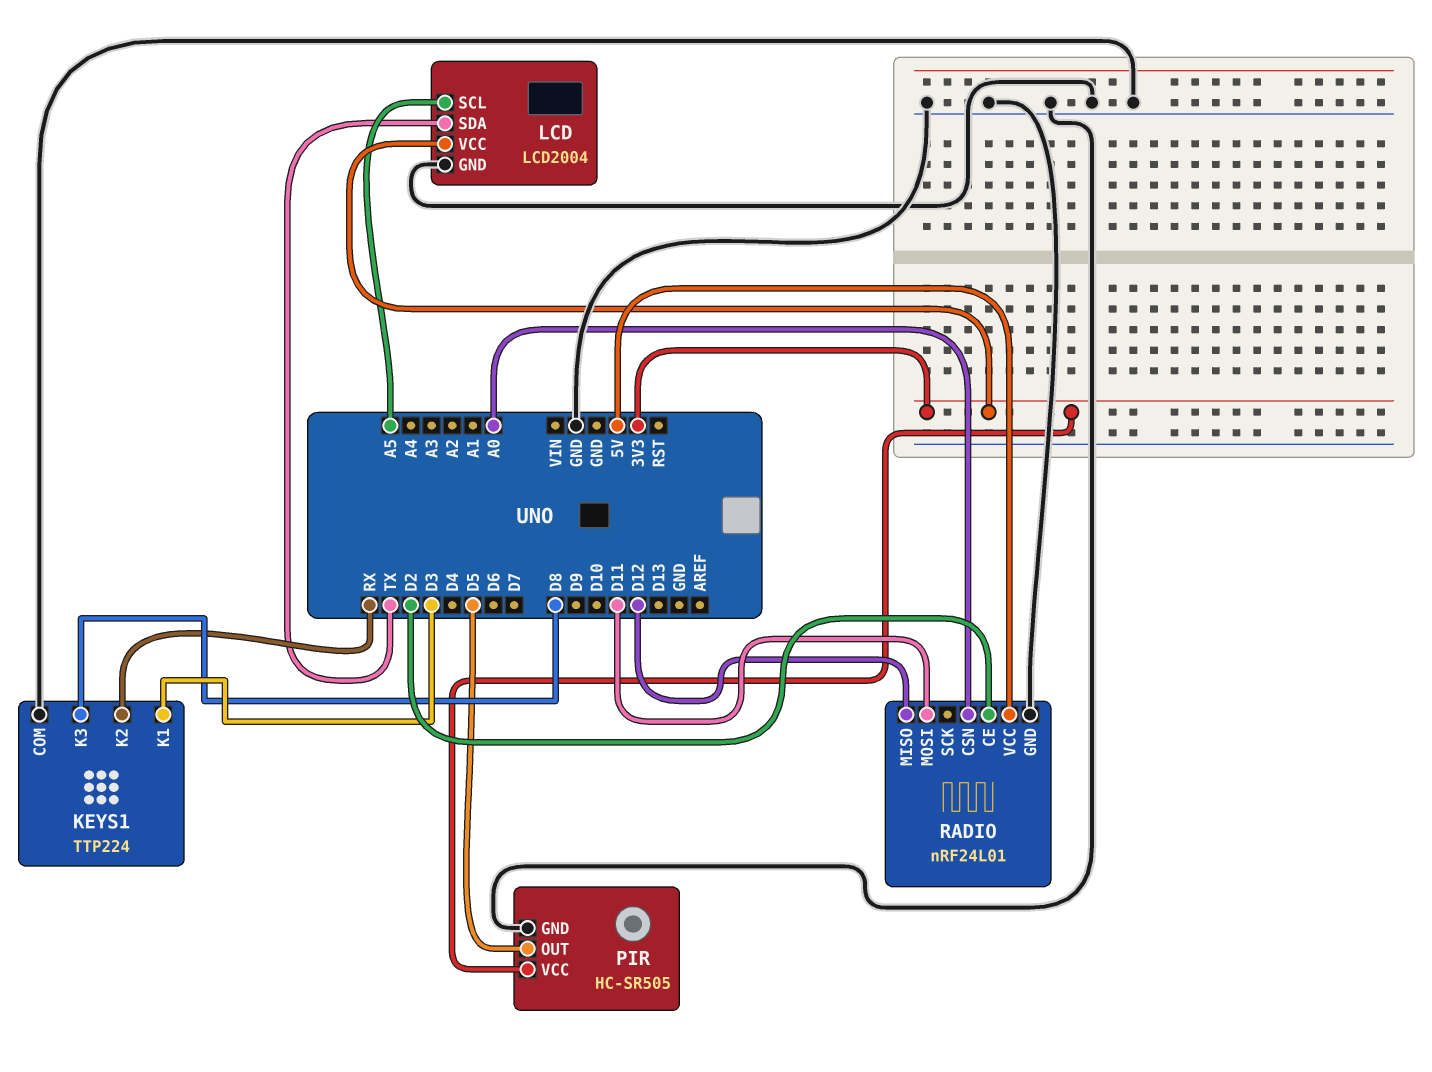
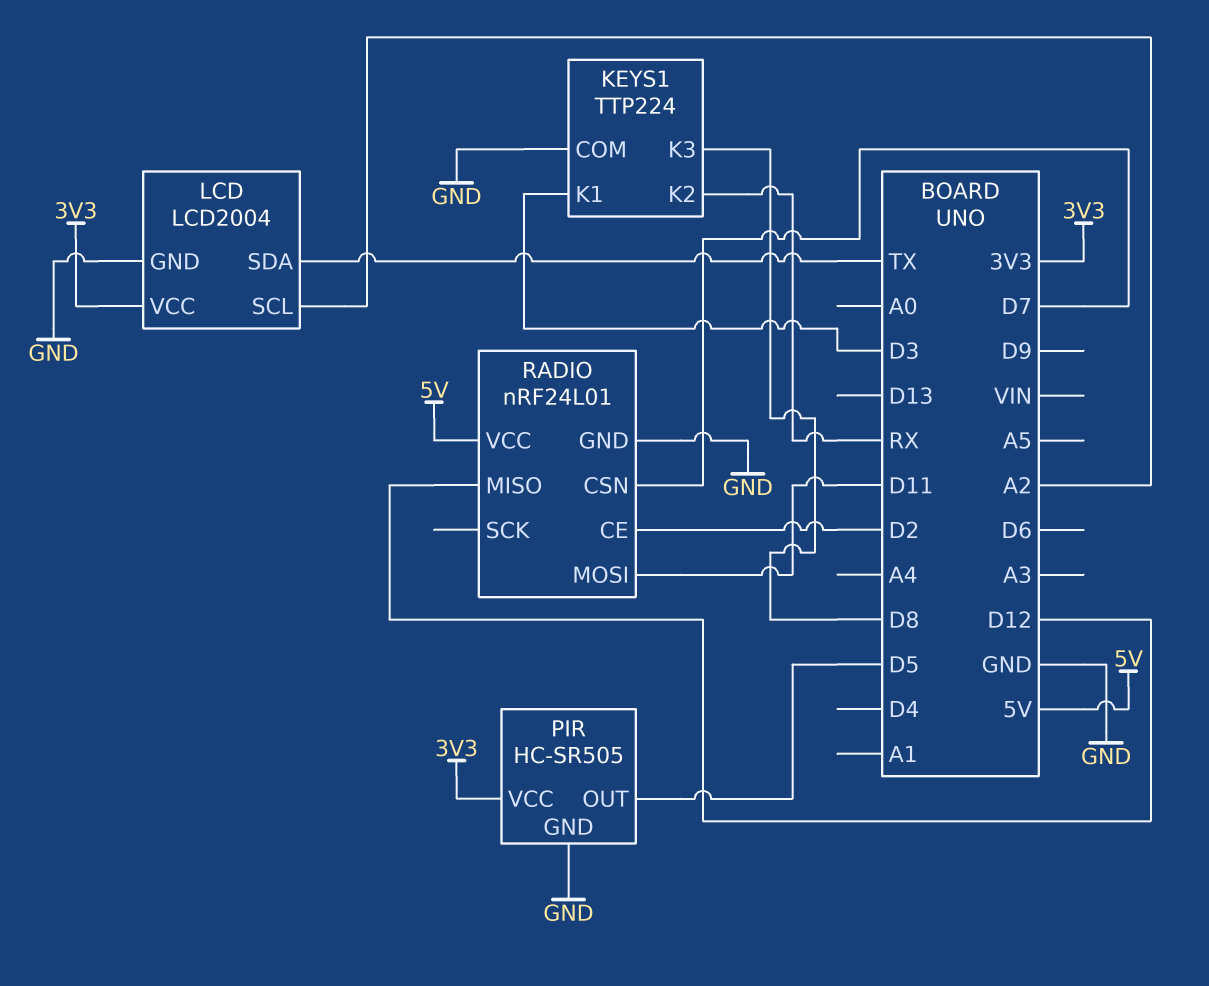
LCD pin SCL: A5 -> A2
RADIO pin CSN: A0 -> D7

